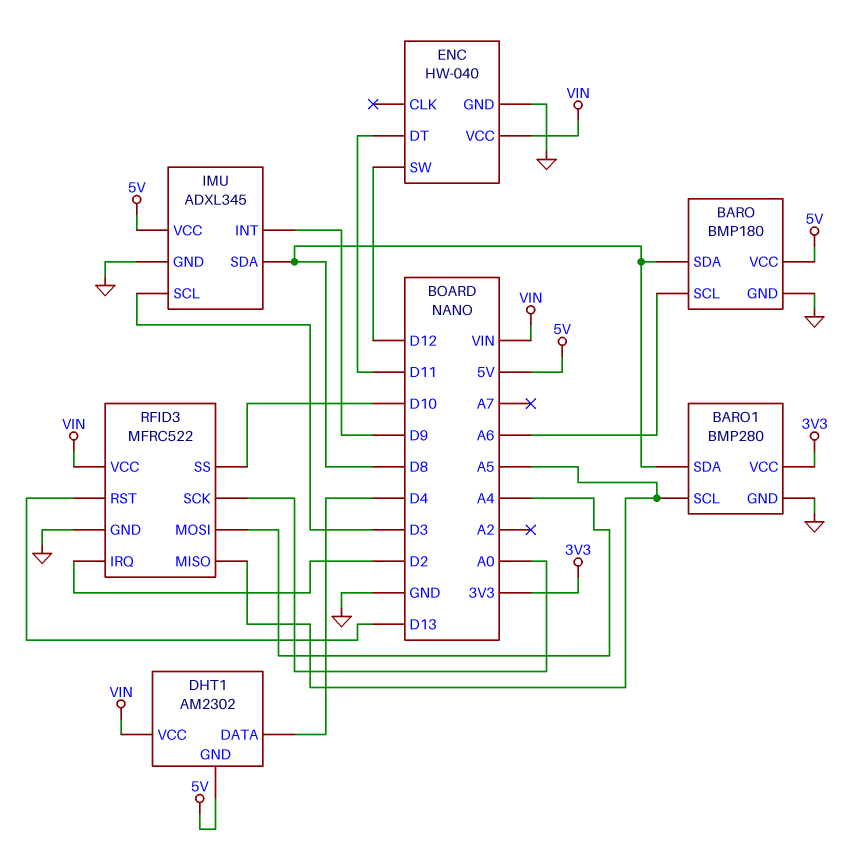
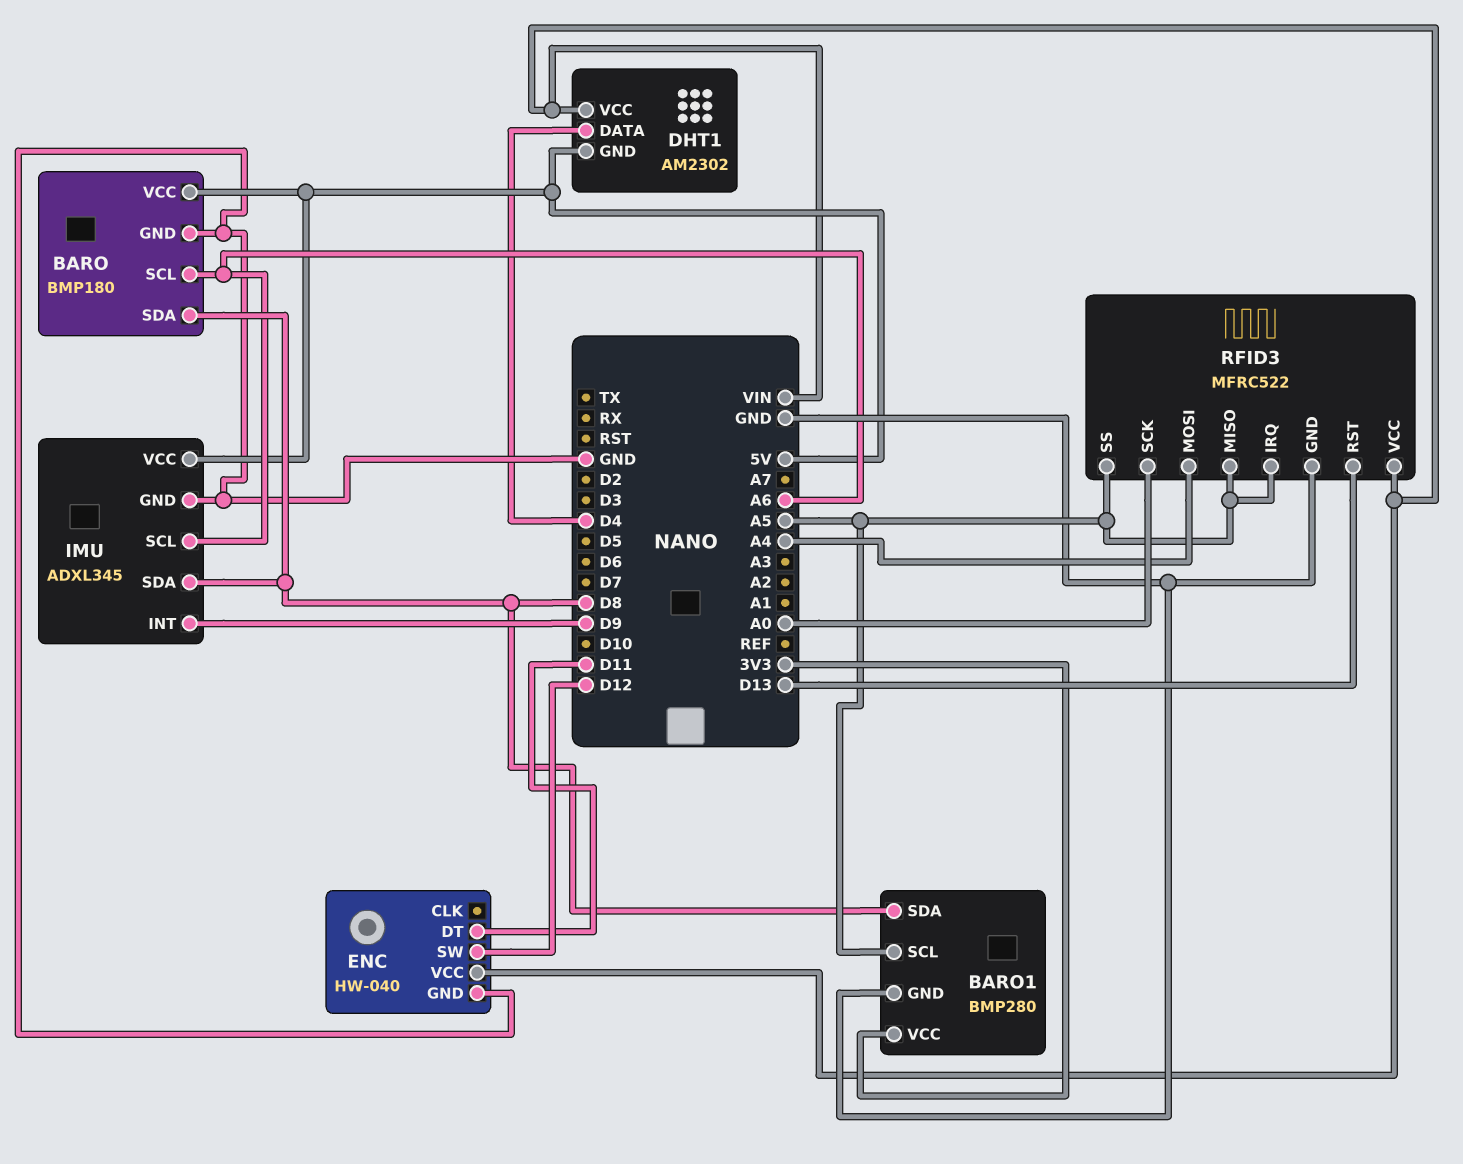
IMU pin SCL: D3 -> A6
RFID3 pin IRQ: D2 -> A5
RFID3 pin SS: D10 -> A5

